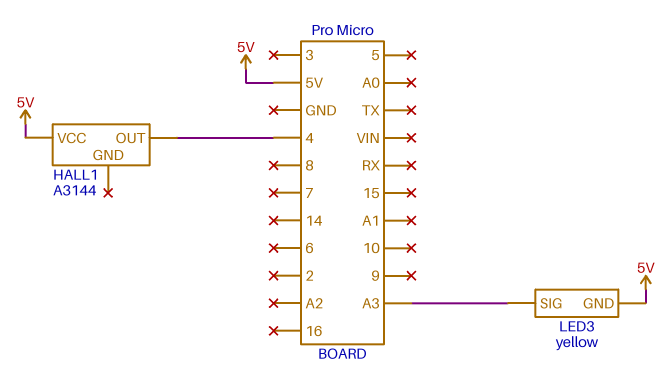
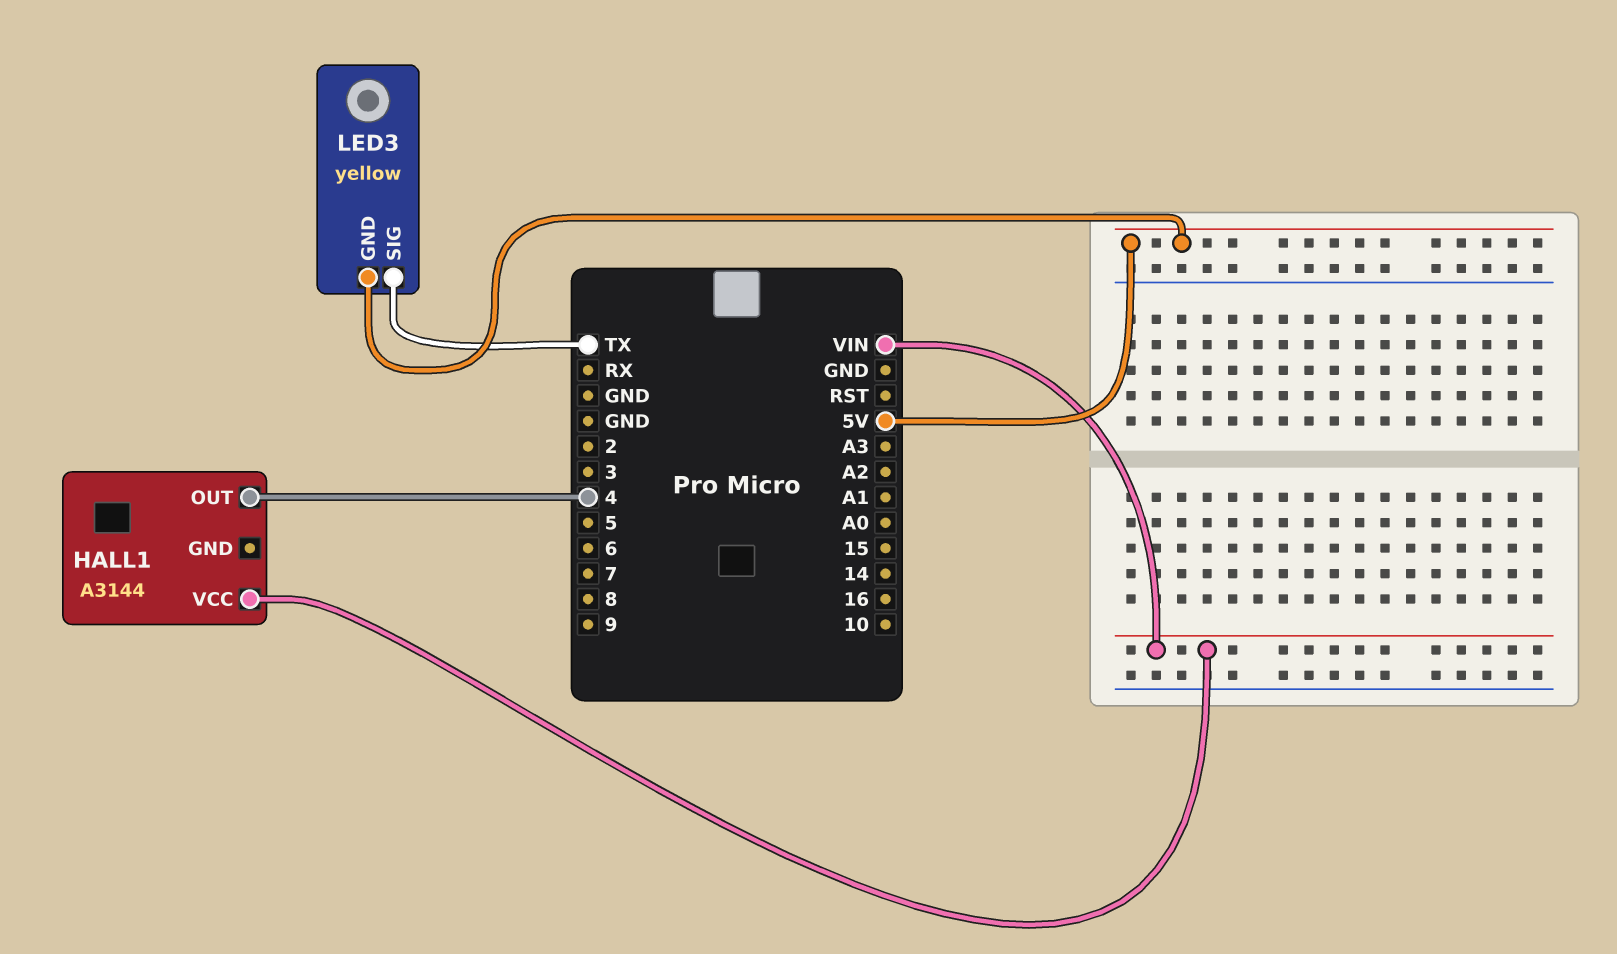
HALL1 pin VCC: 5V -> VIN
LED3 pin SIG: A3 -> TX

